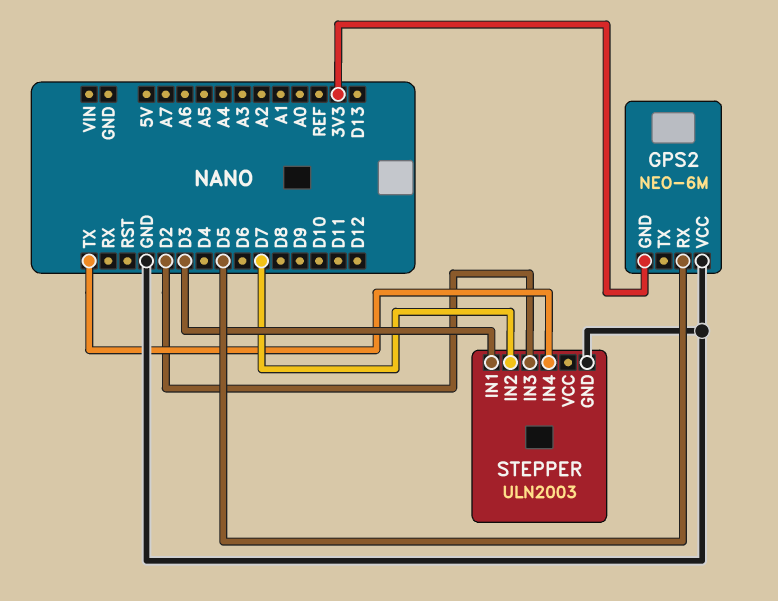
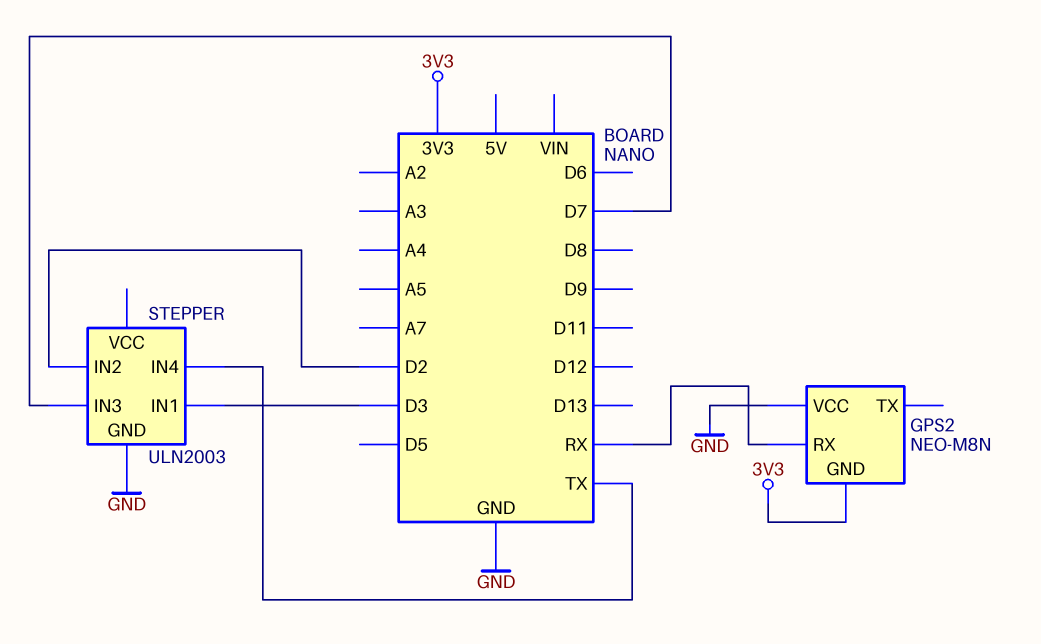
GPS2: NEO-6M -> NEO-M8N
GPS2 pin RX: D5 -> RX
STEPPER pin IN2: D7 -> D2
STEPPER pin IN3: D2 -> D7

